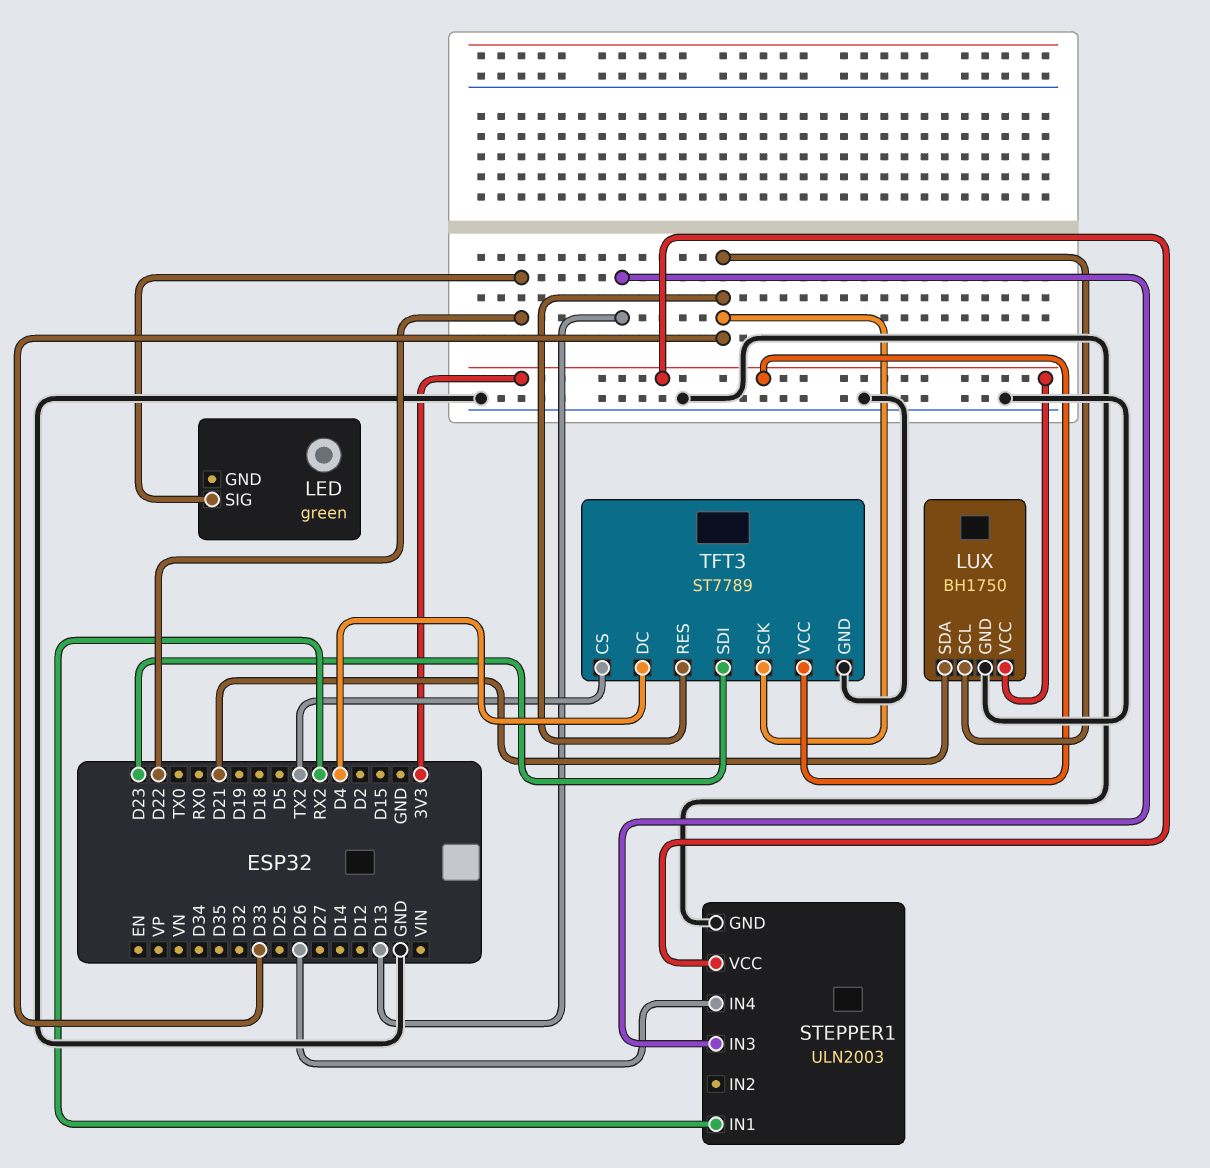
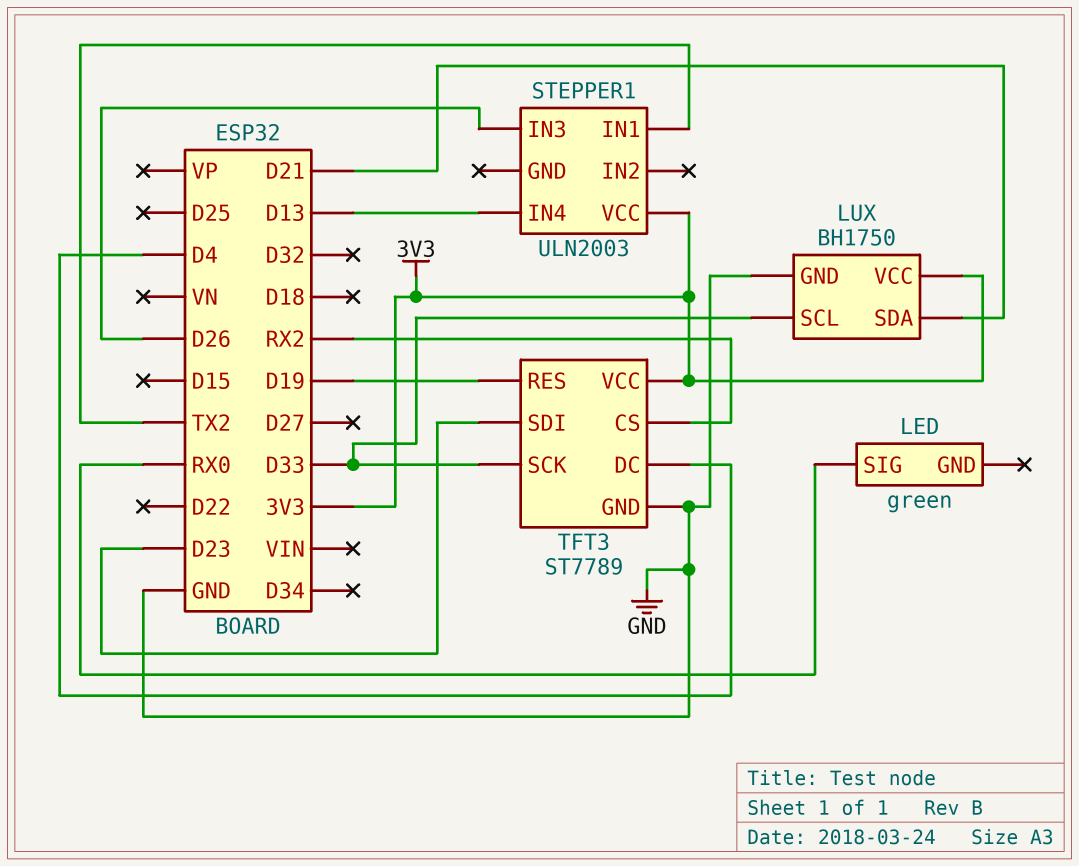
LED pin SIG: D22 -> RX0
STEPPER1 pin GND: GND -> none
STEPPER1 pin IN1: RX2 -> TX2
STEPPER1 pin IN3: D13 -> D26
STEPPER1 pin IN4: D26 -> D13
TFT3 pin CS: TX2 -> RX2
TFT3 pin RES: D33 -> D19

